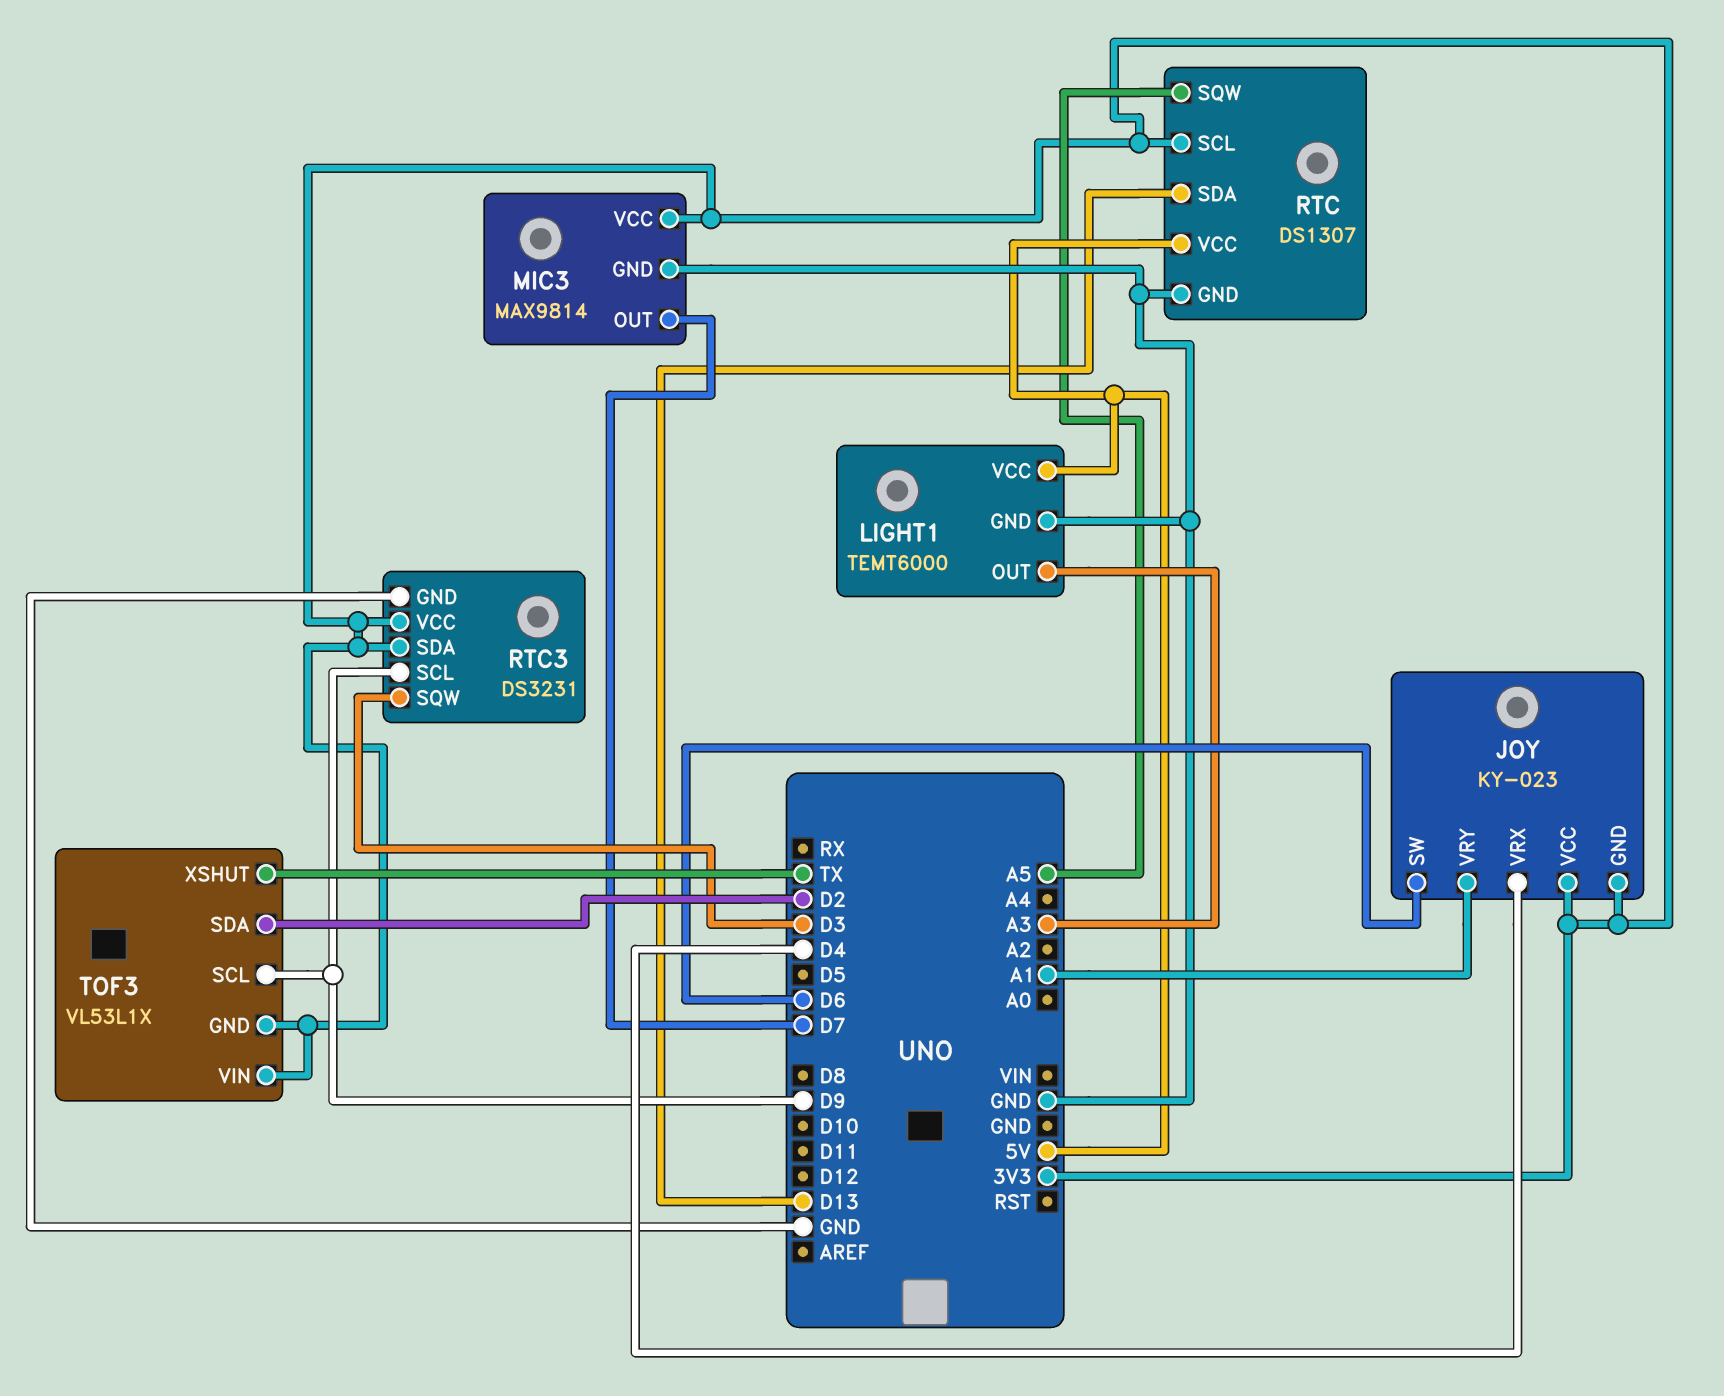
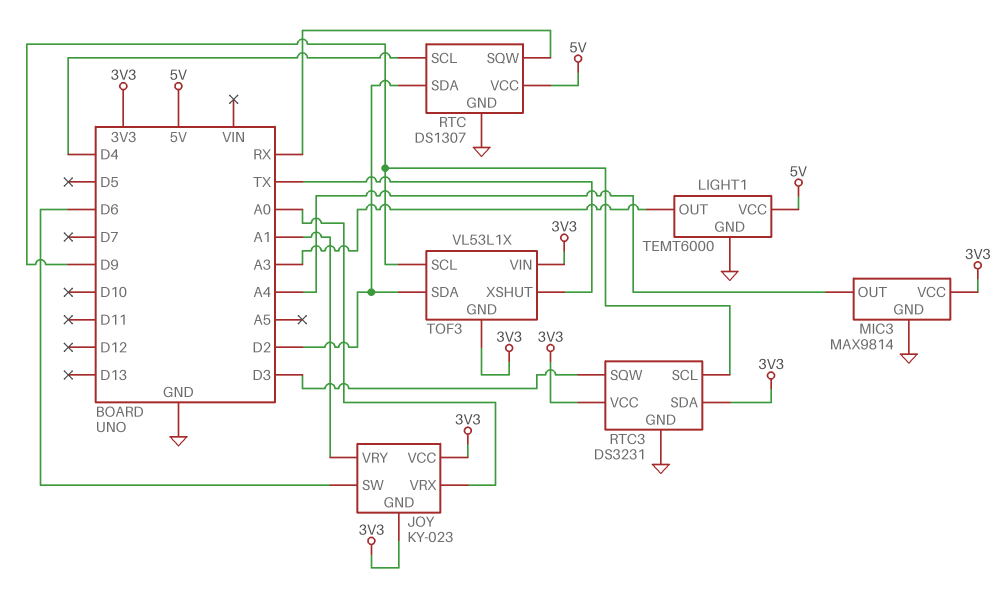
JOY pin VRX: D4 -> A0
MIC3 pin OUT: D7 -> A4
RTC pin SCL: 3V3 -> D4
RTC pin SDA: D13 -> D2
RTC pin SQW: A5 -> RX

